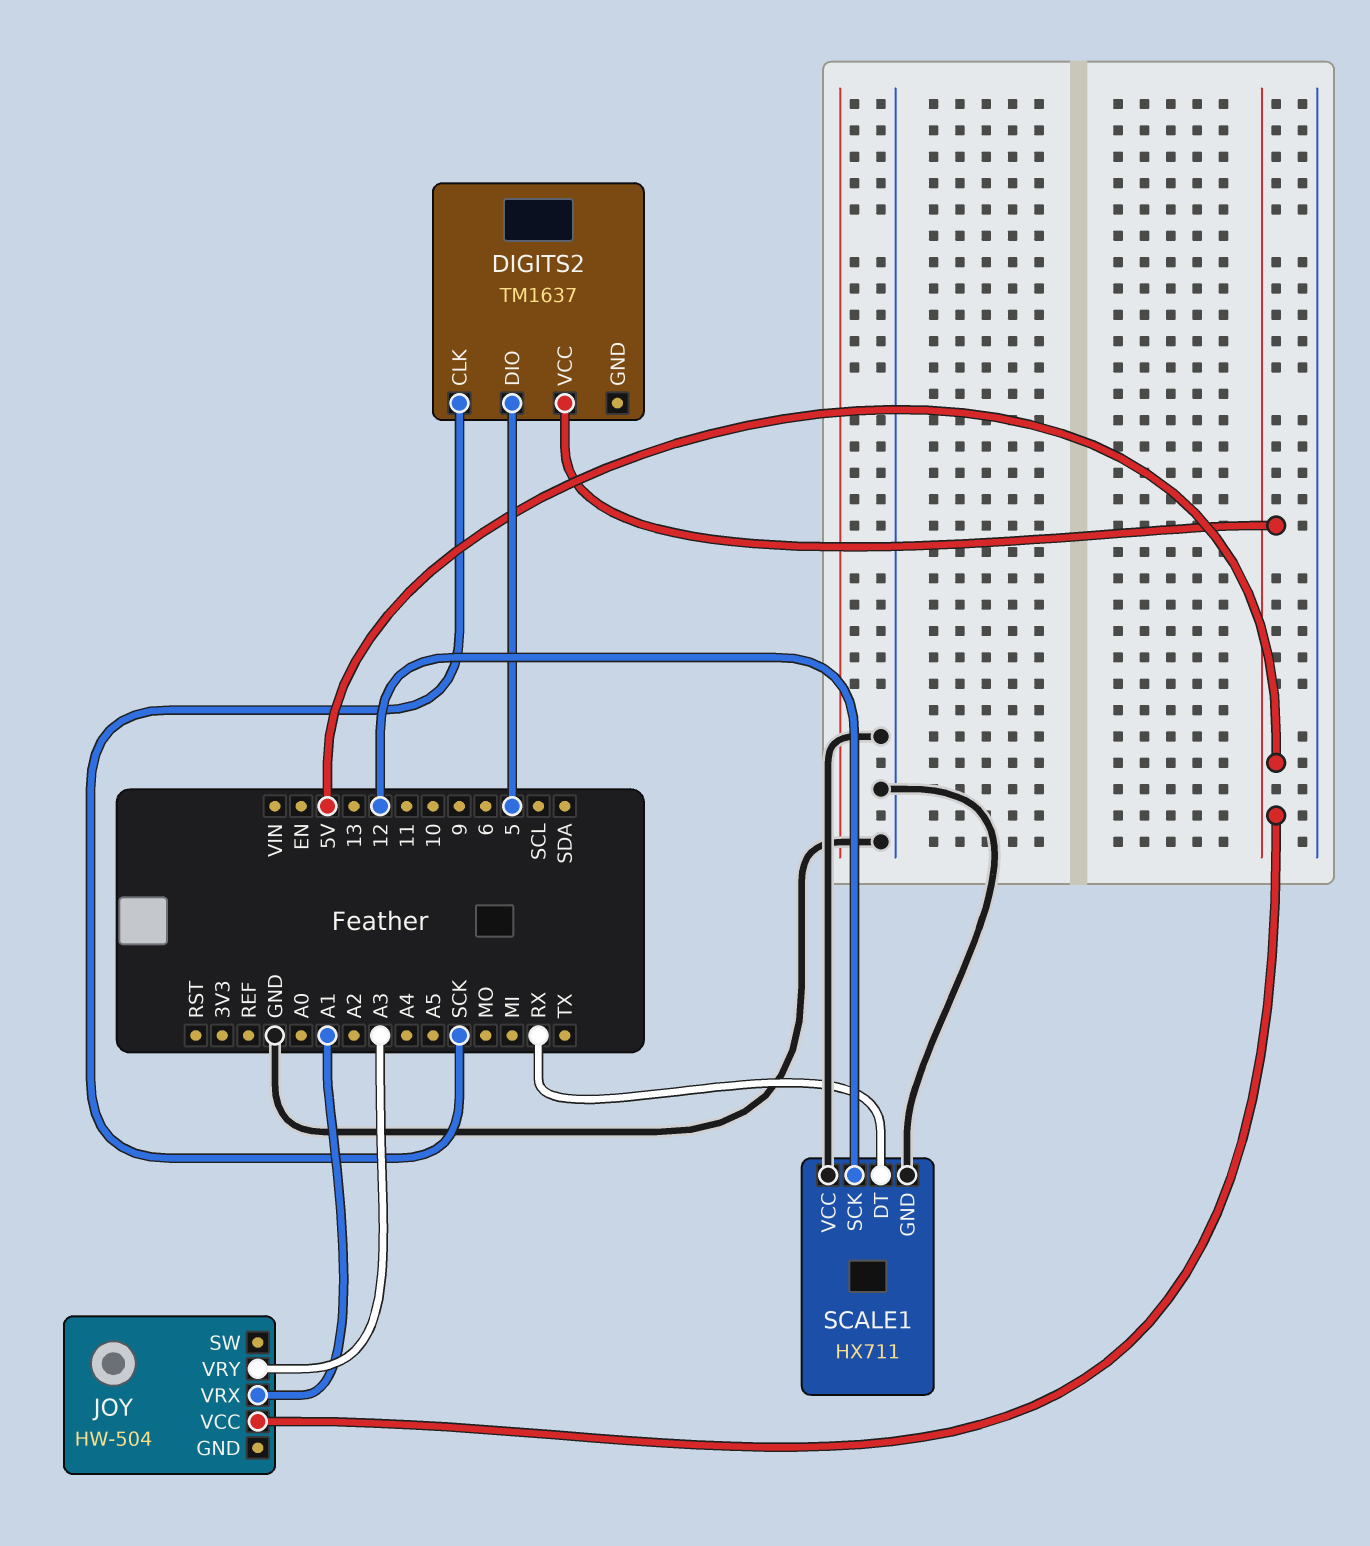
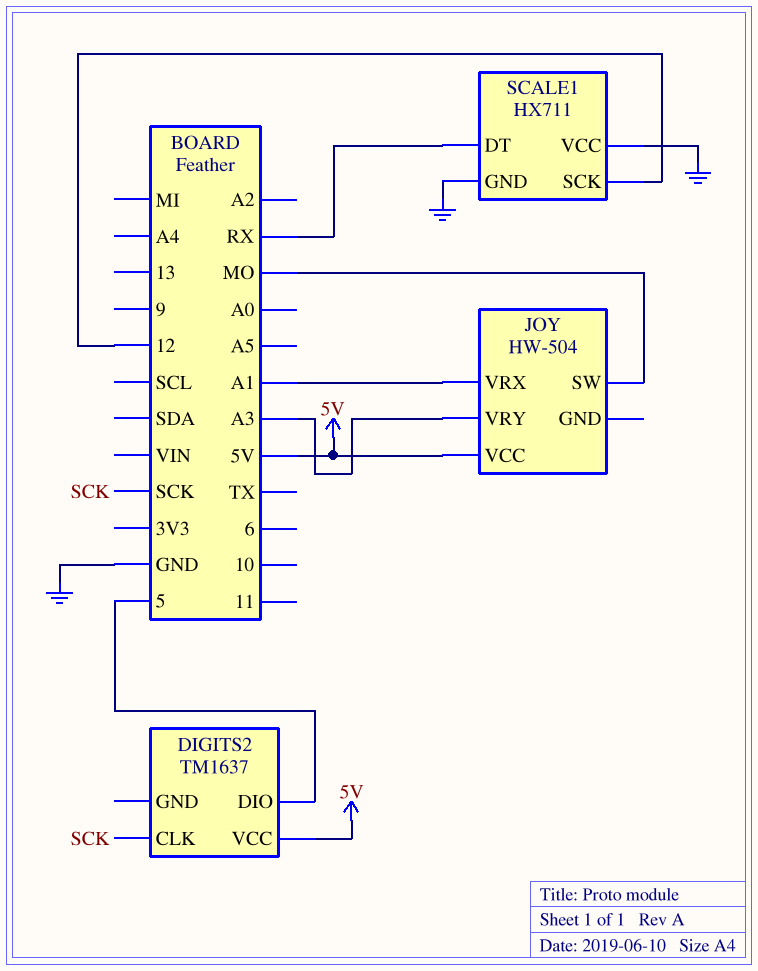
JOY pin SW: none -> MO

